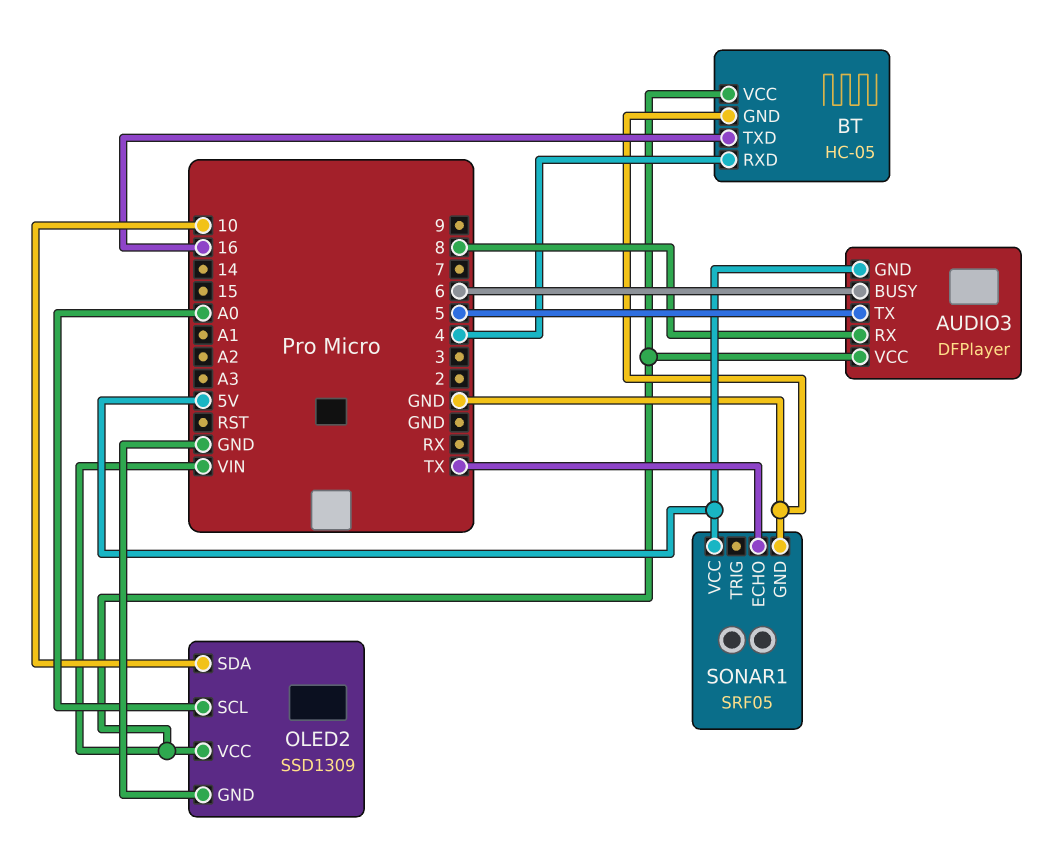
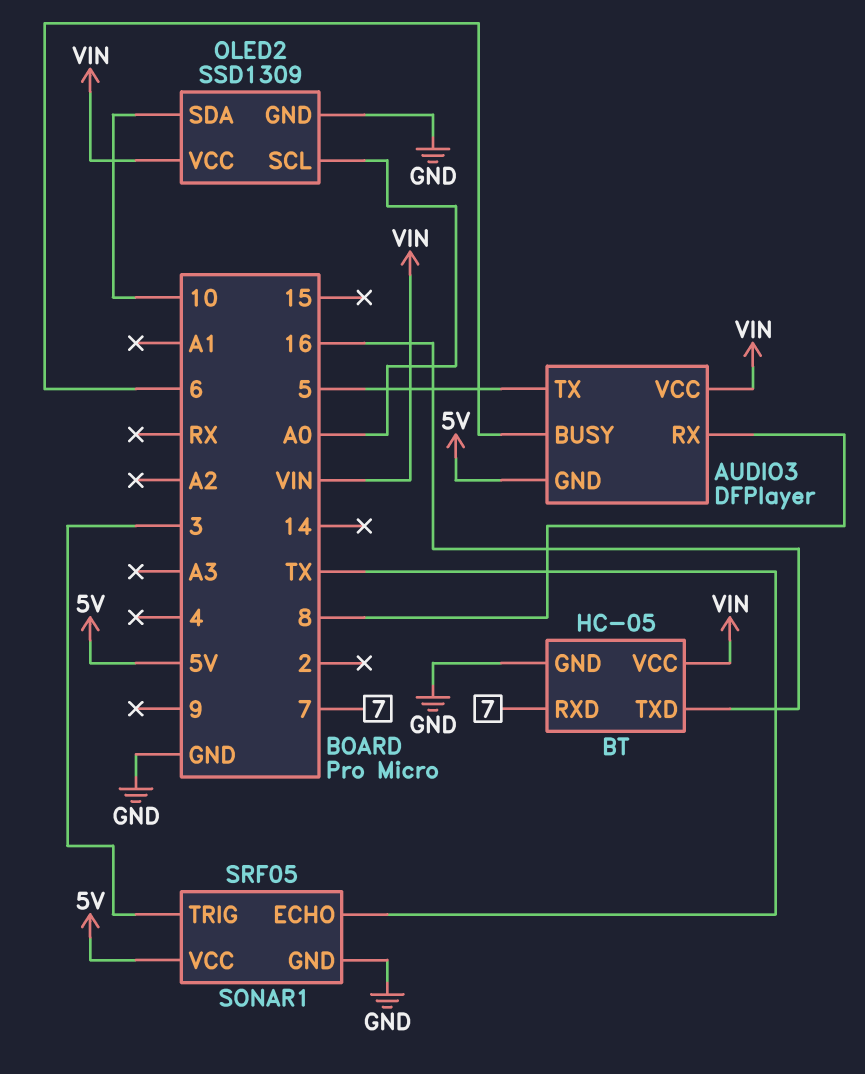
BT pin RXD: 4 -> 7
SONAR1 pin TRIG: none -> 3

